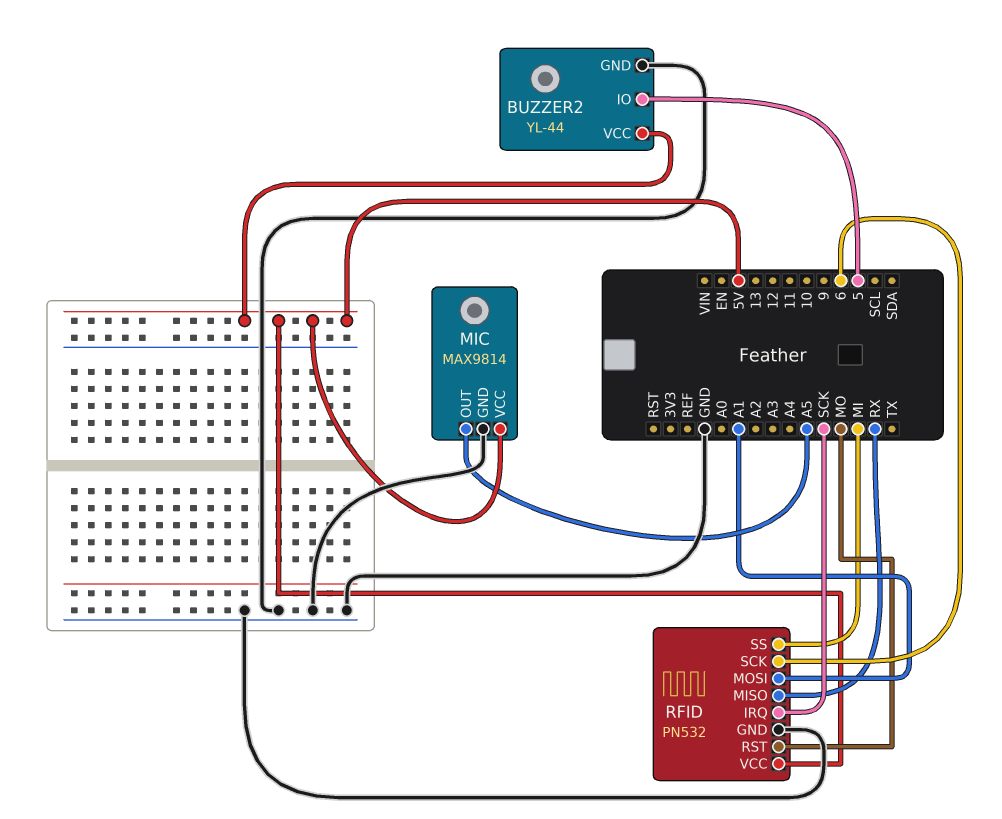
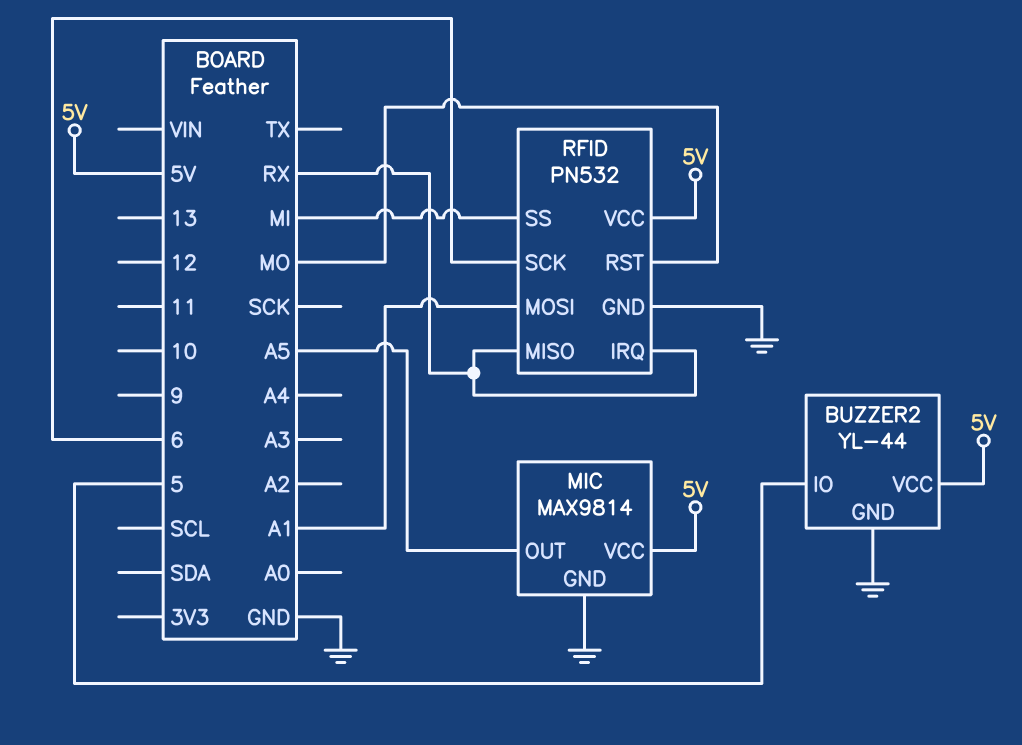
RFID pin IRQ: SCK -> RX

